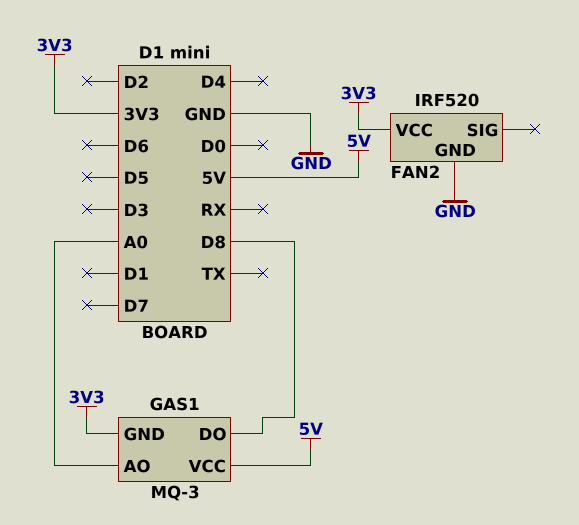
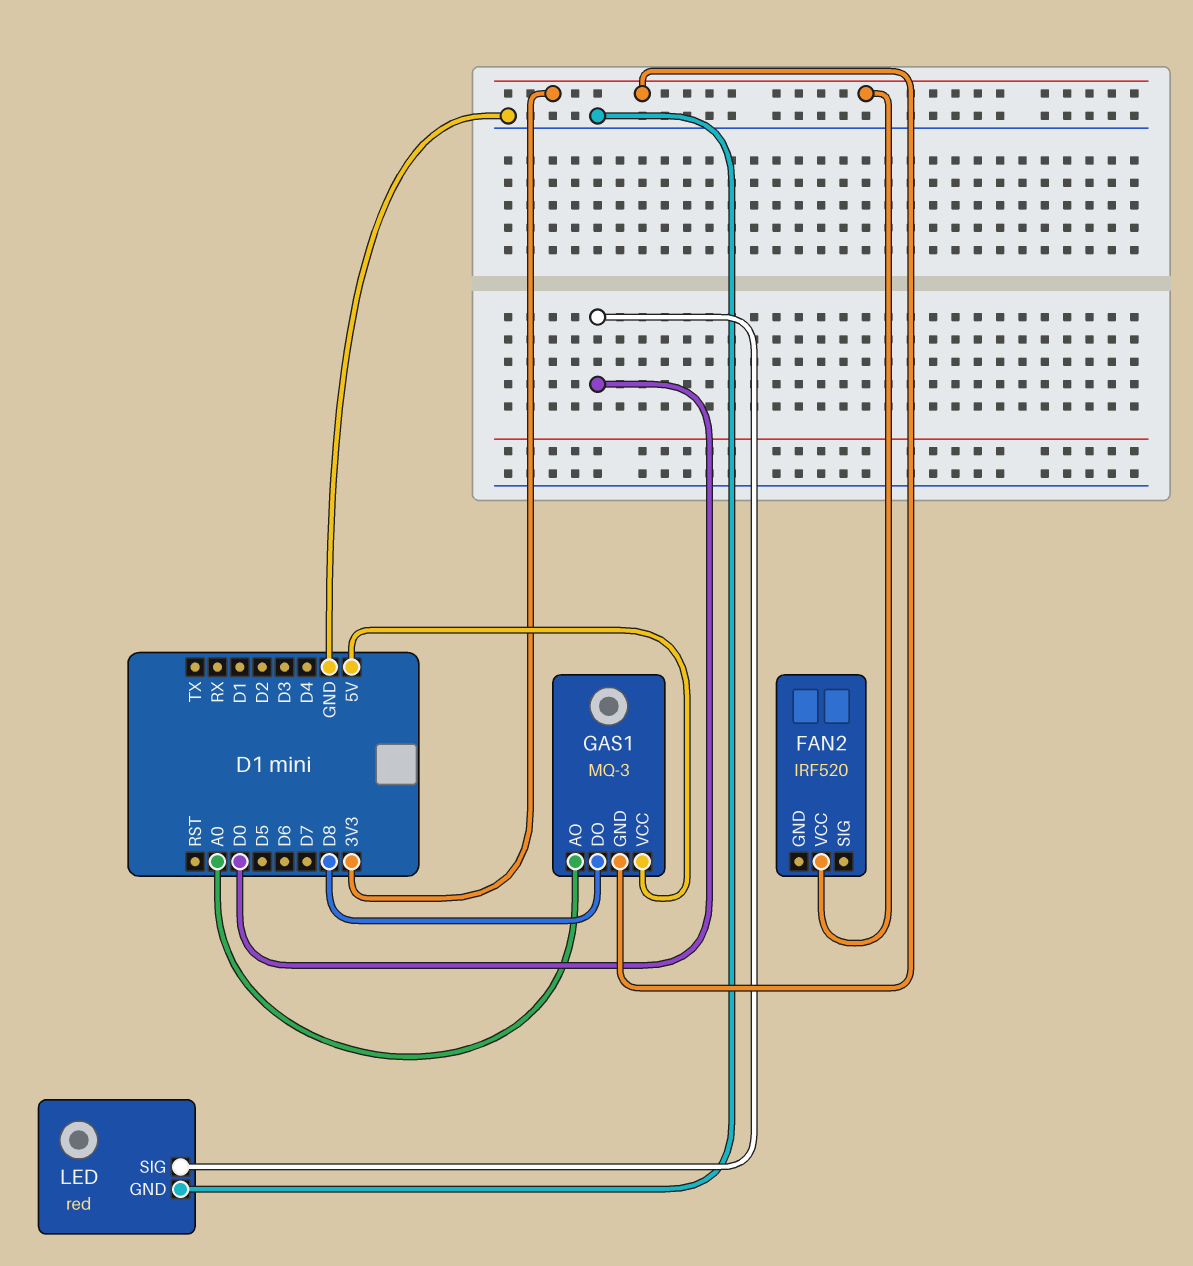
FAN2 pin GND: GND -> none
LED: none -> red
LED pin GND: none -> GND
LED pin SIG: none -> D0

